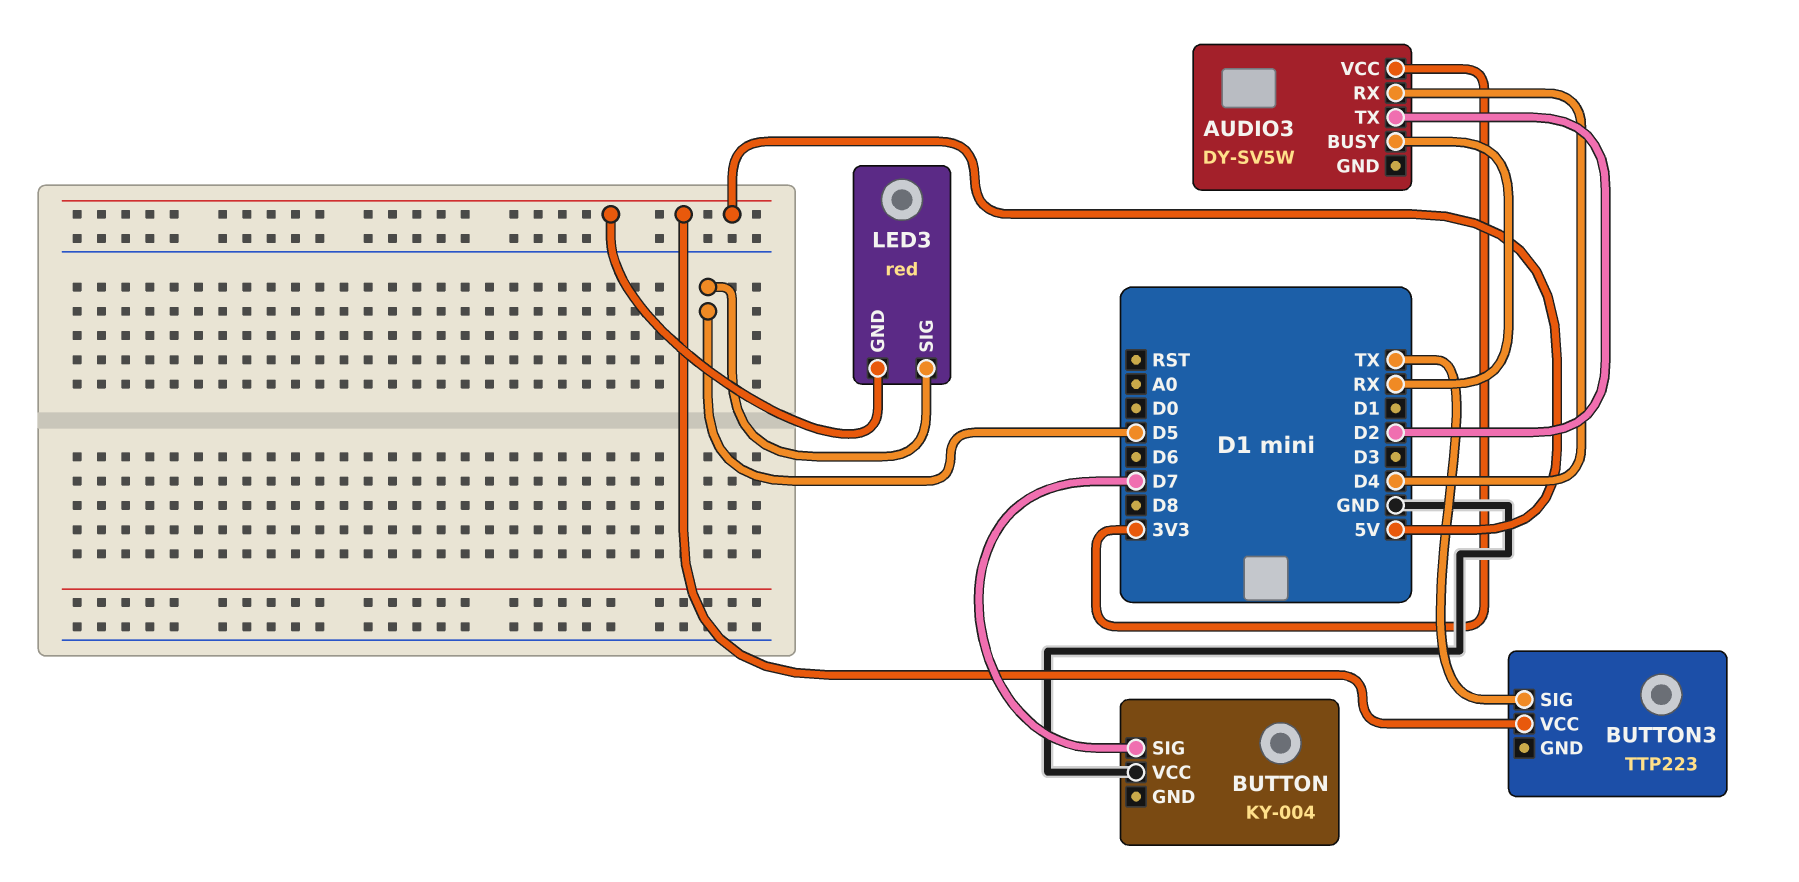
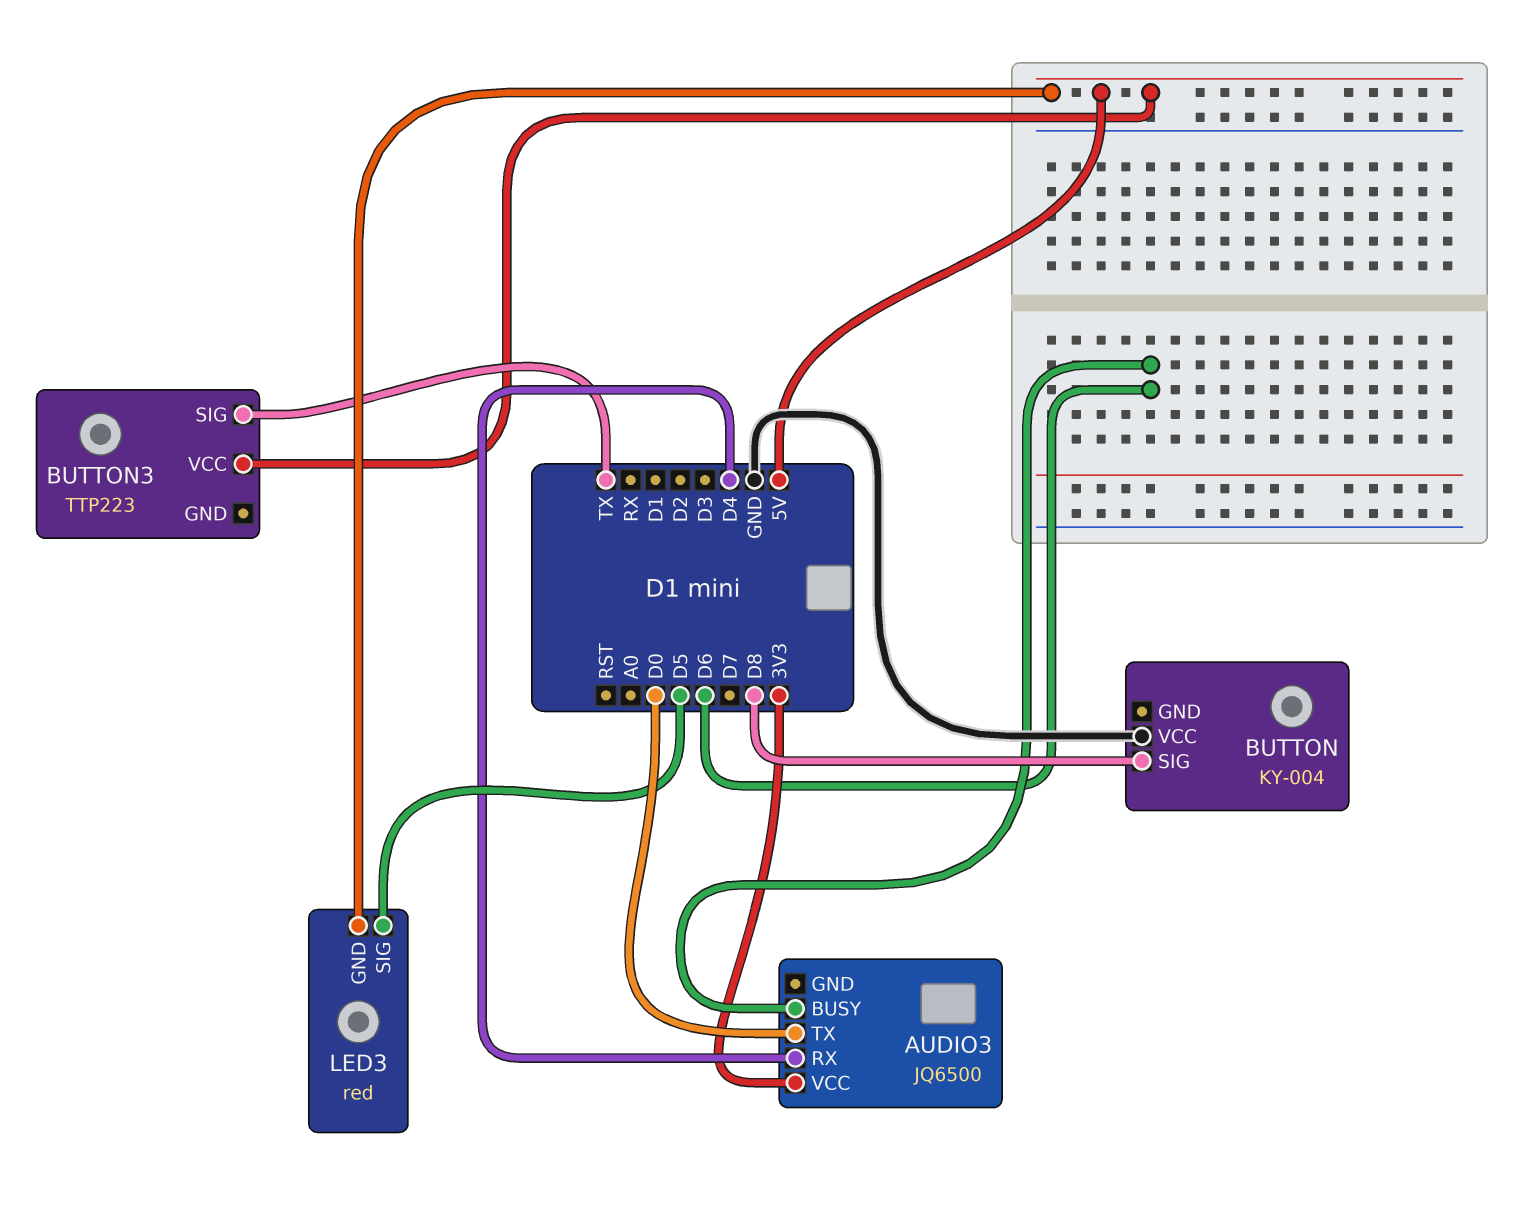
AUDIO3: DY-SV5W -> JQ6500
AUDIO3 pin BUSY: RX -> D6
AUDIO3 pin TX: D2 -> D0
BUTTON pin SIG: D7 -> D8

